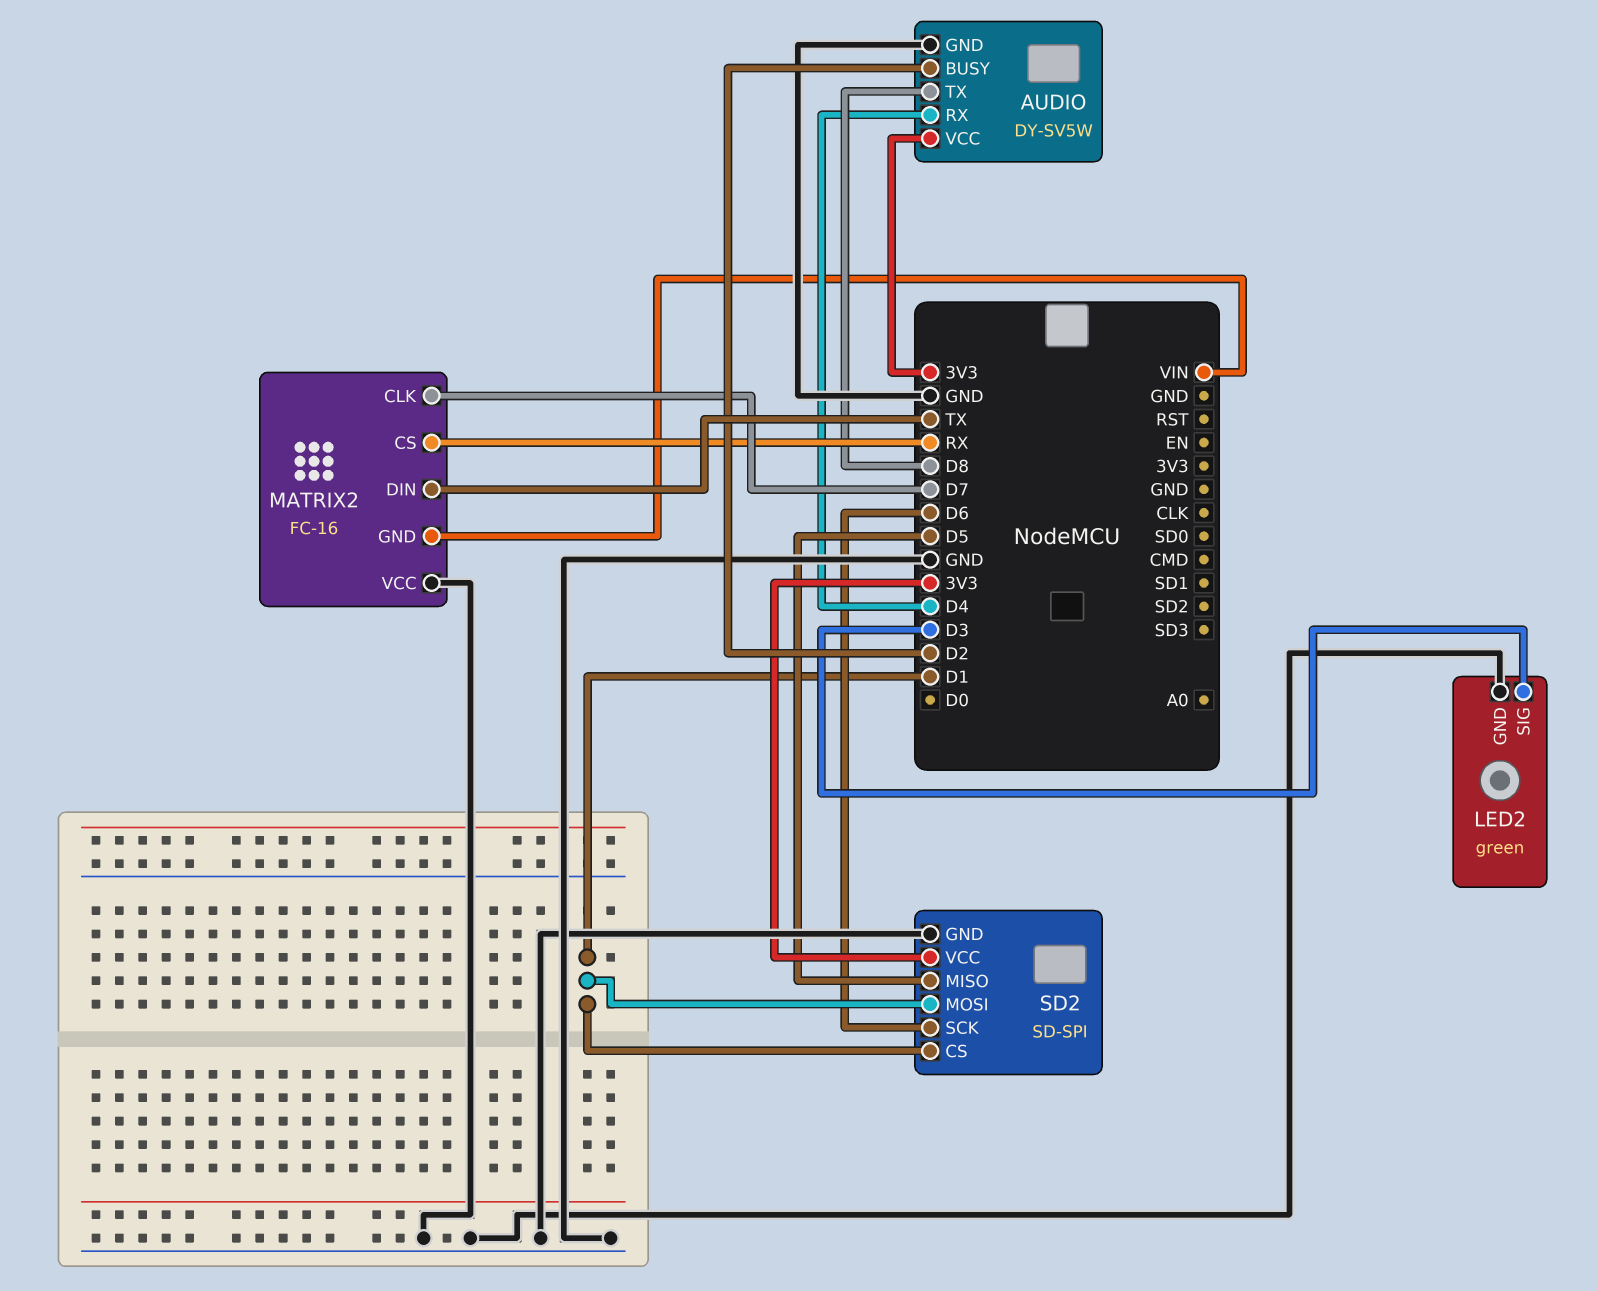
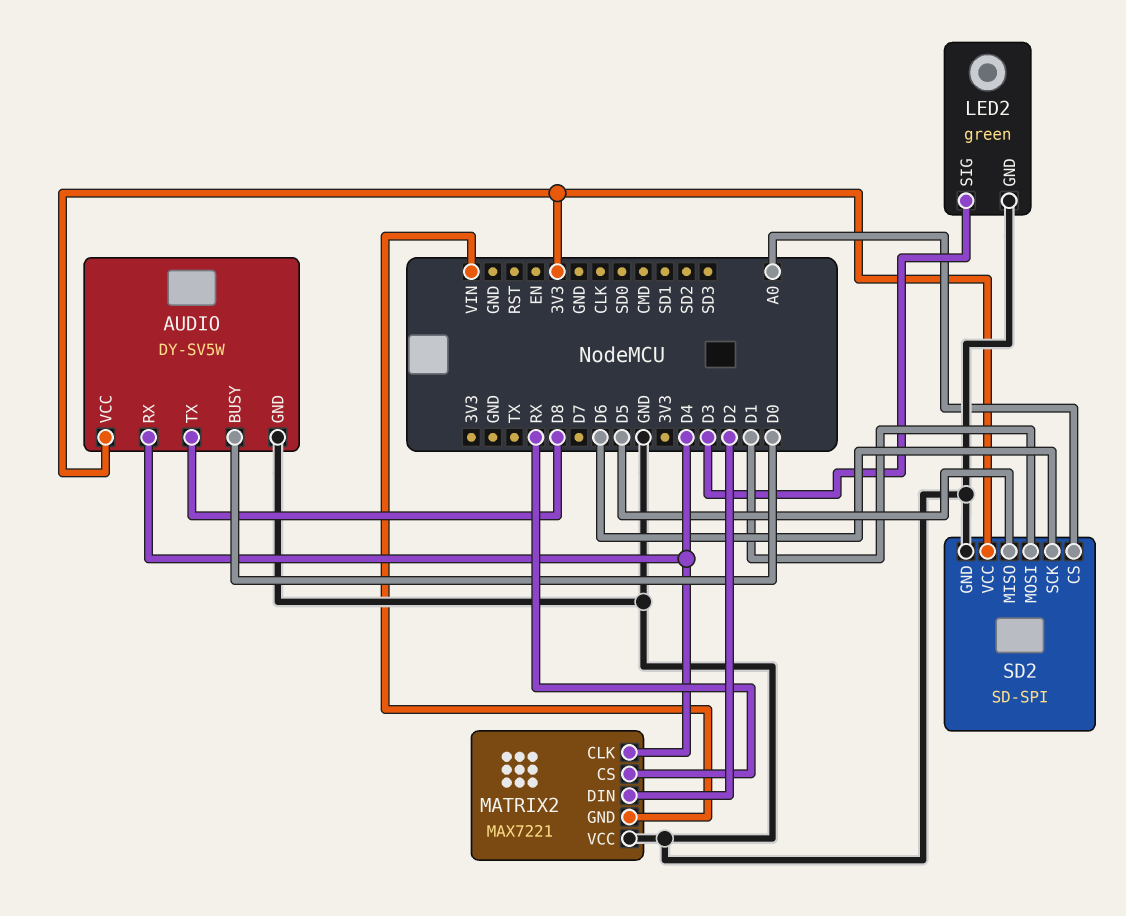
AUDIO pin BUSY: D2 -> D0
MATRIX2: FC-16 -> MAX7221
MATRIX2 pin CLK: D7 -> D4
MATRIX2 pin DIN: TX -> D2
SD2 pin CS: D1 -> A0

